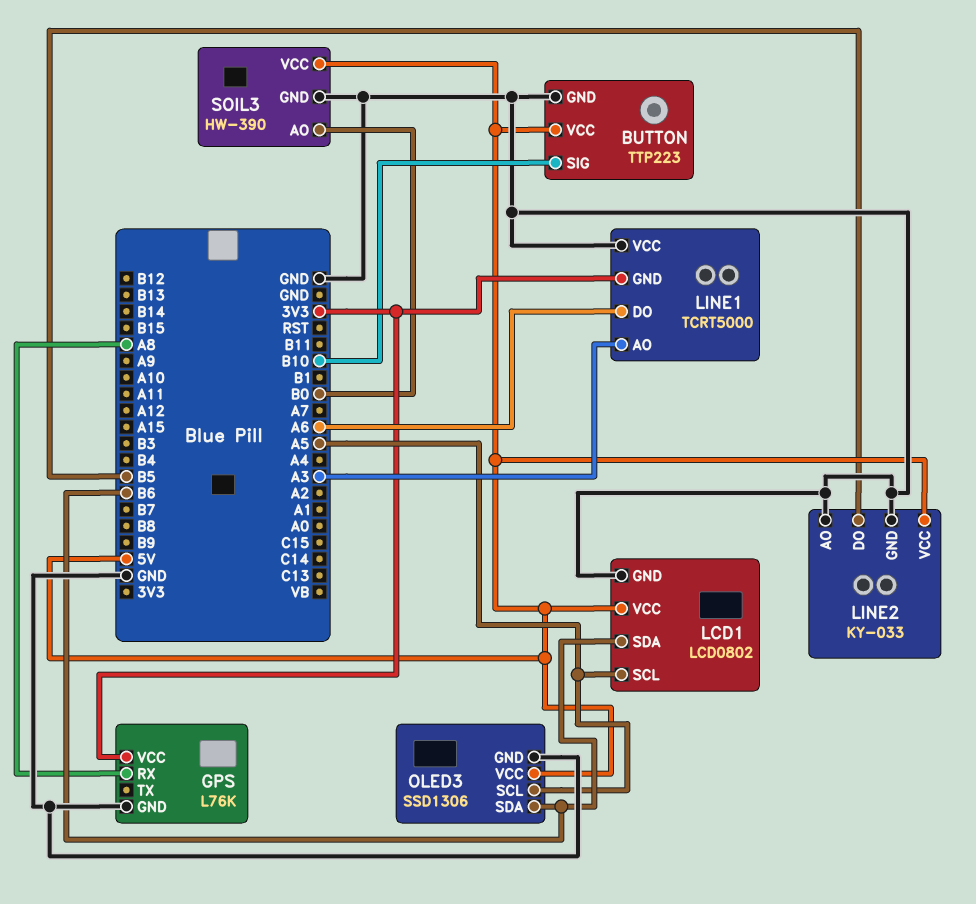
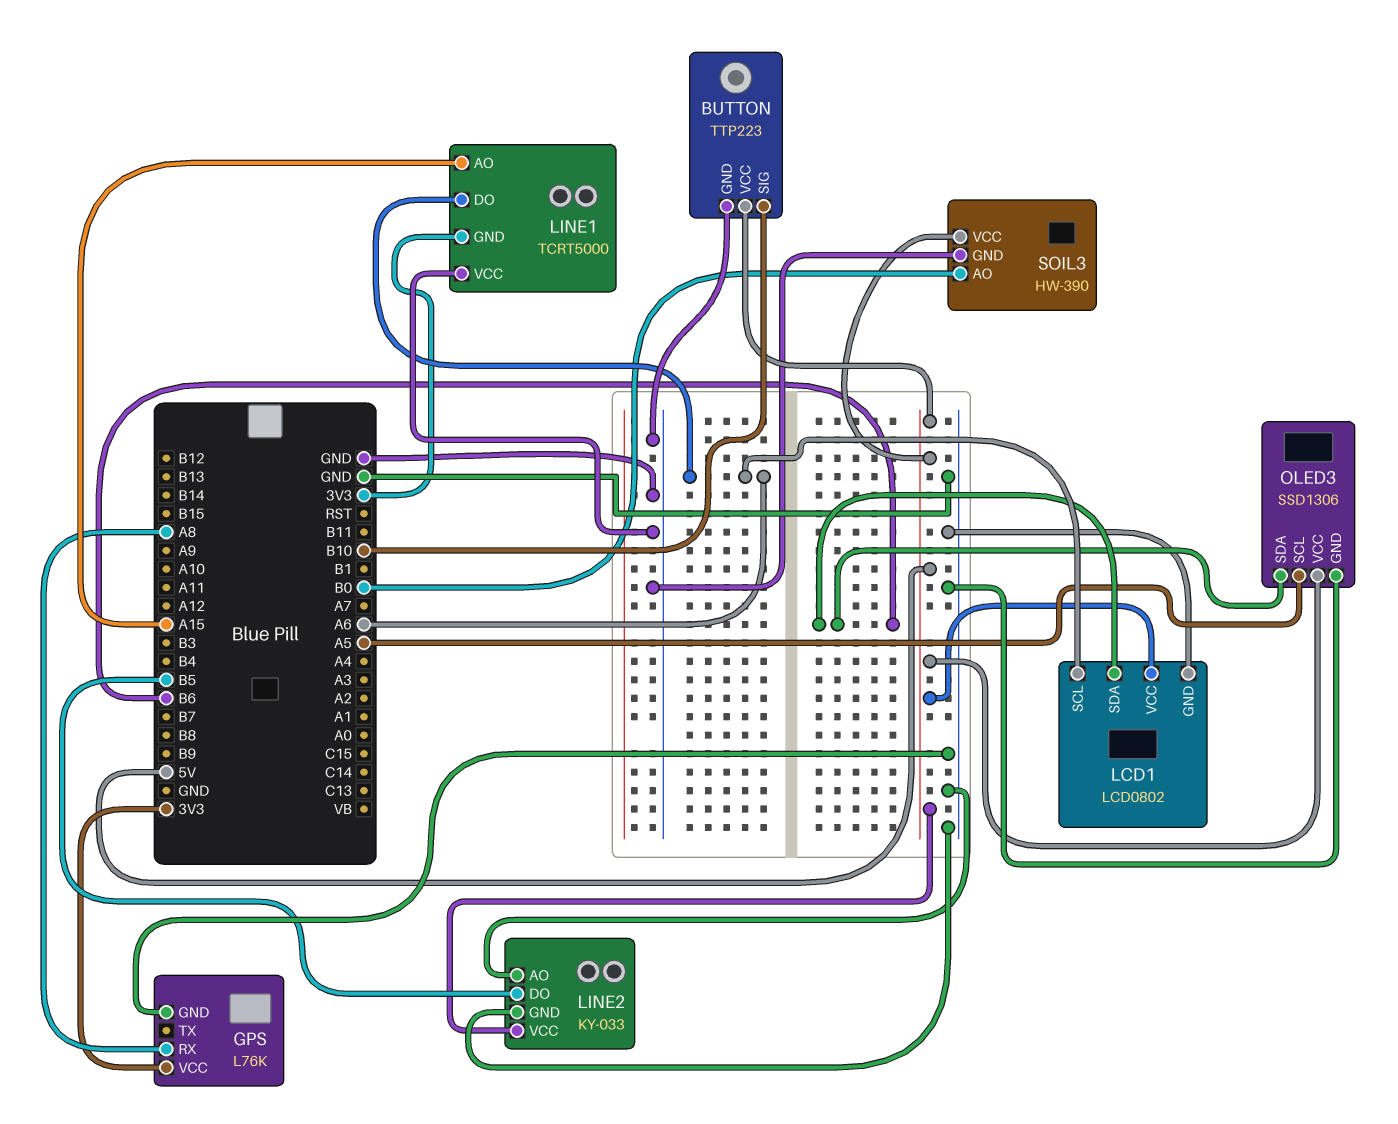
LCD1 pin SCL: A5 -> A6
LINE1 pin AO: A3 -> A15

